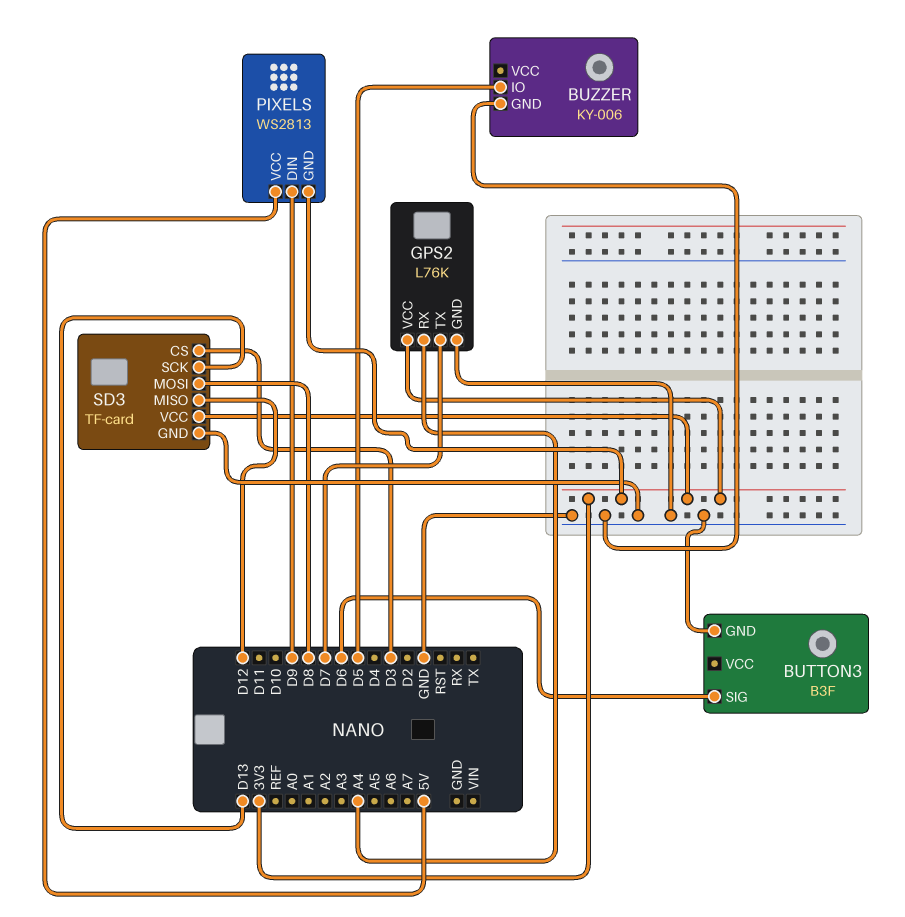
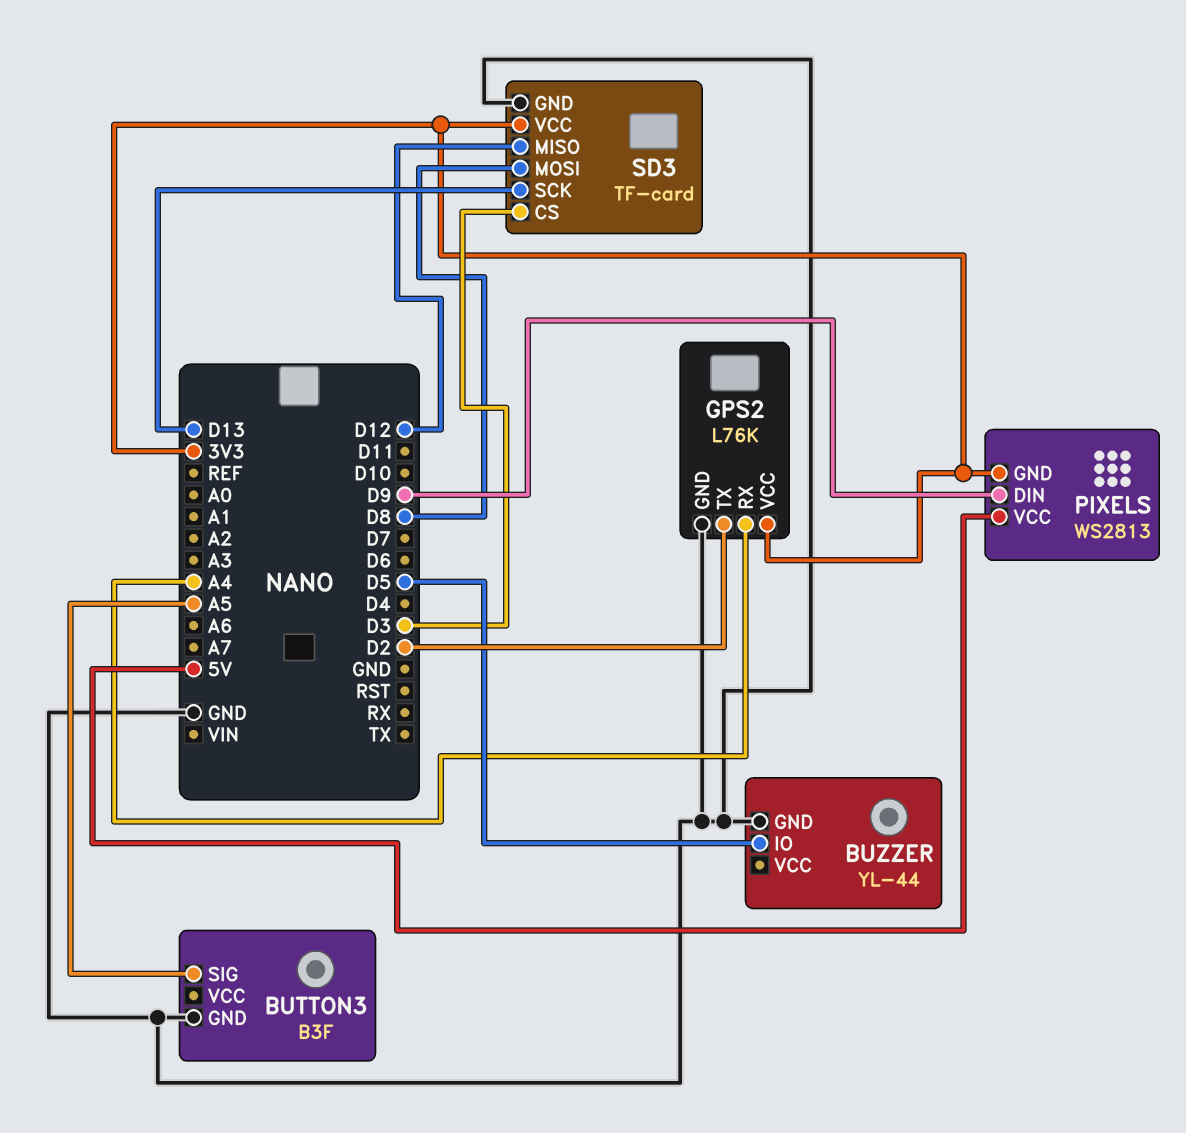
BUTTON3 pin SIG: D6 -> A5
BUZZER: KY-006 -> YL-44
GPS2 pin TX: D7 -> D2

